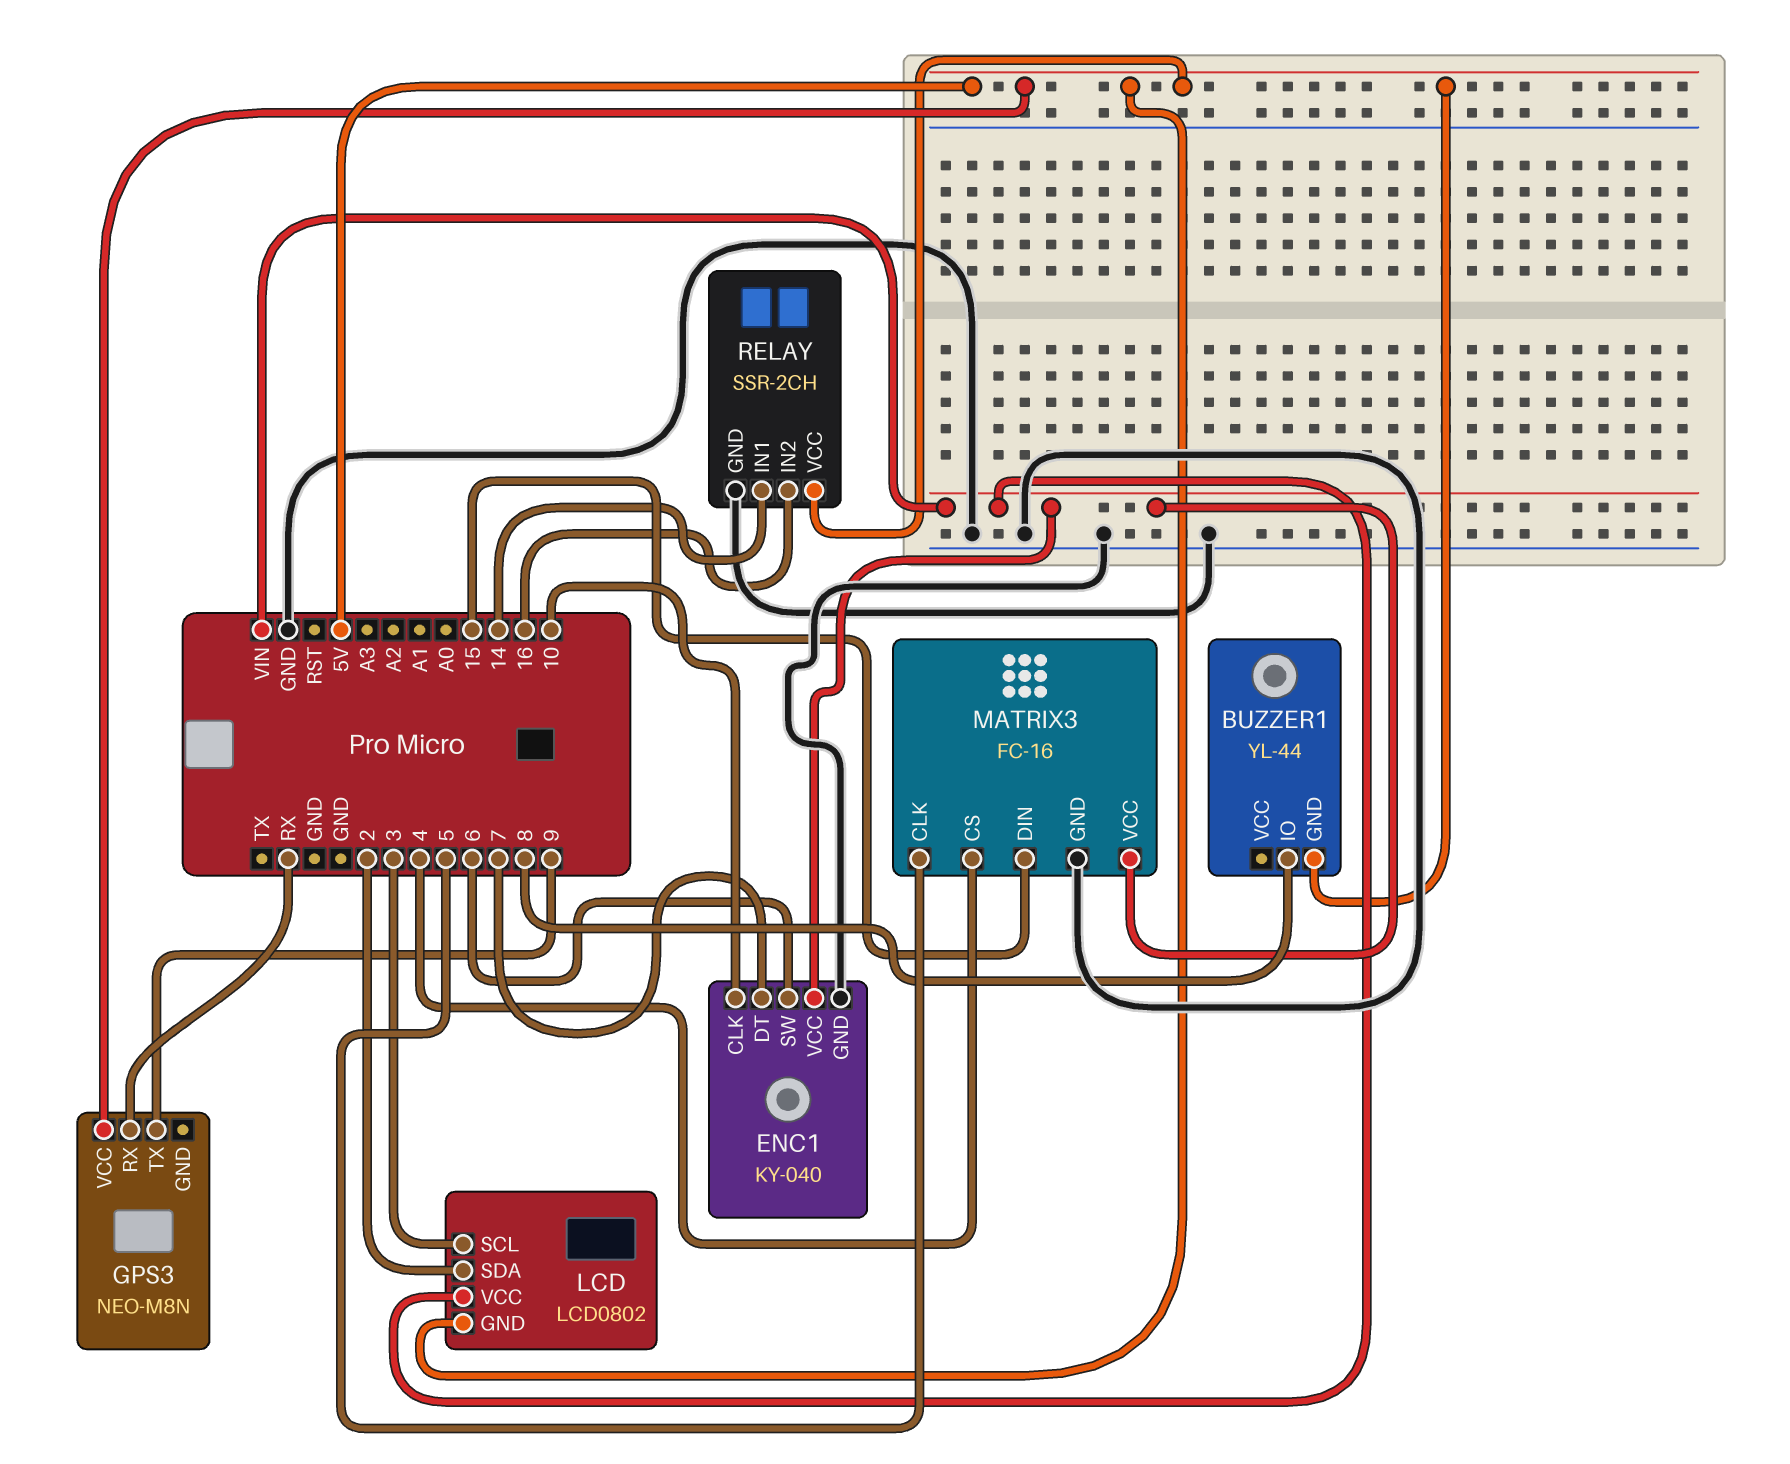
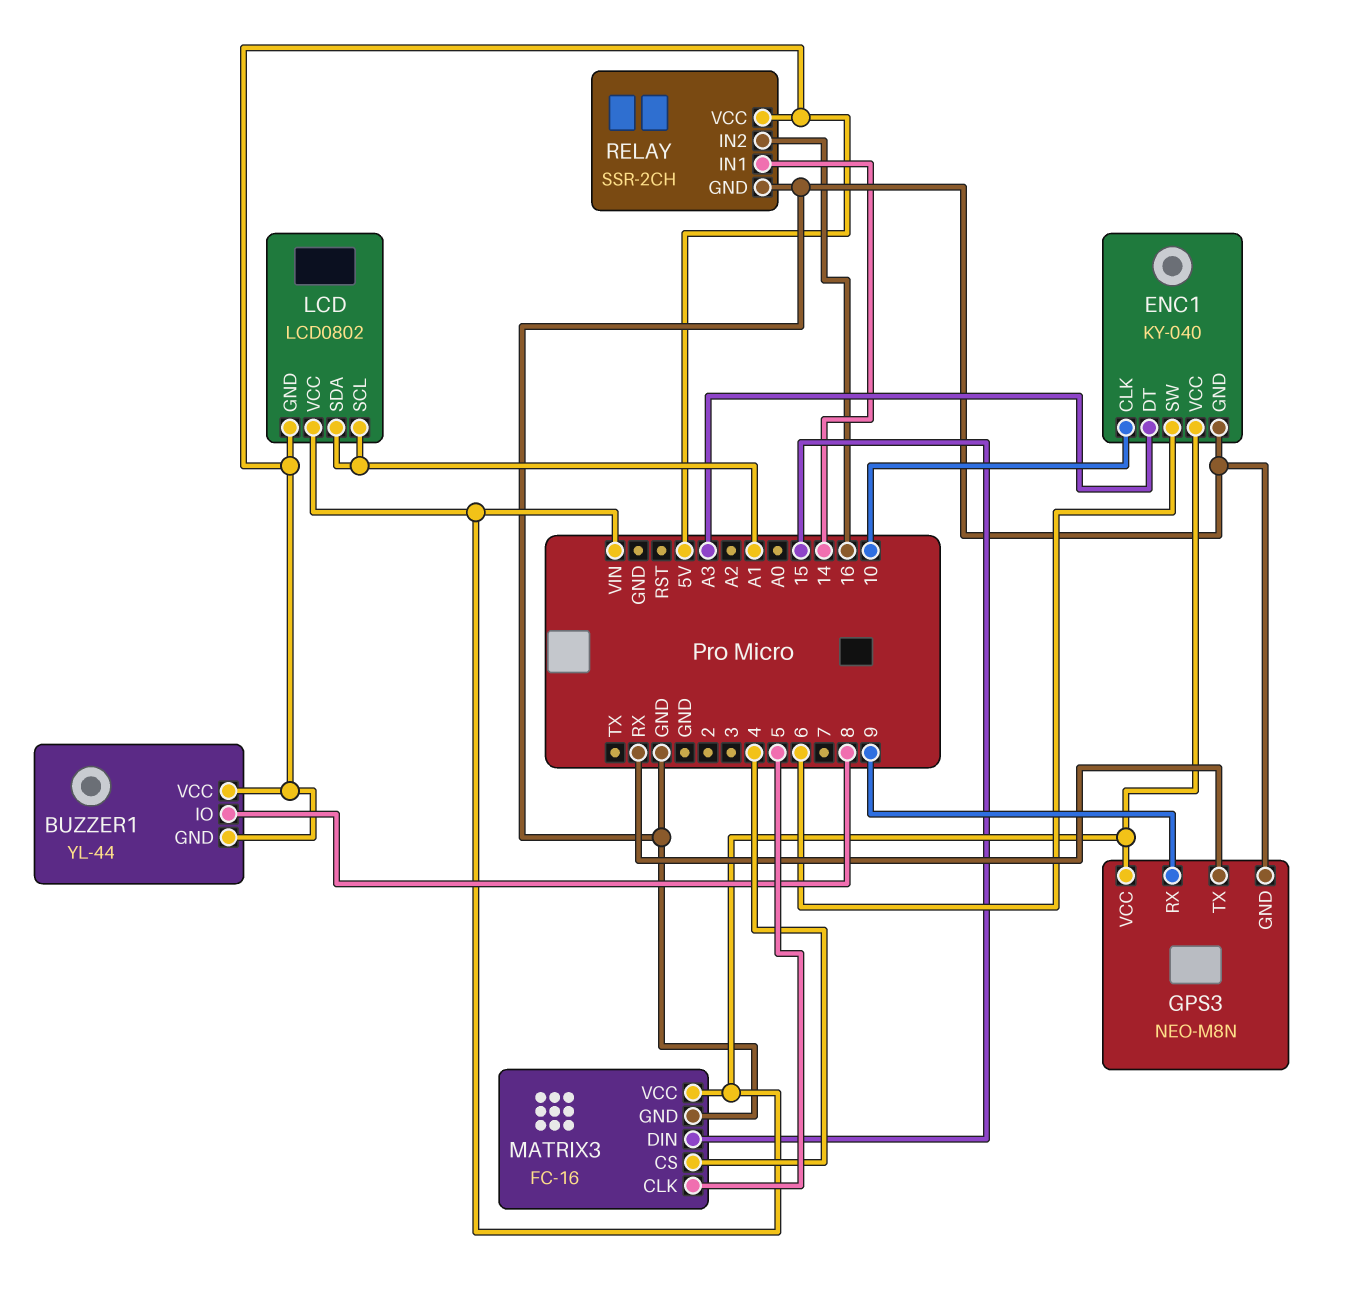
BUZZER1 pin VCC: none -> 5V
ENC1 pin DT: 7 -> A3
GPS3 pin GND: none -> GND
GPS3 pin RX: RX -> 9
GPS3 pin TX: 9 -> RX
GPS3 pin VCC: 5V -> VIN
LCD pin SCL: 3 -> A1
LCD pin SDA: 2 -> A1

